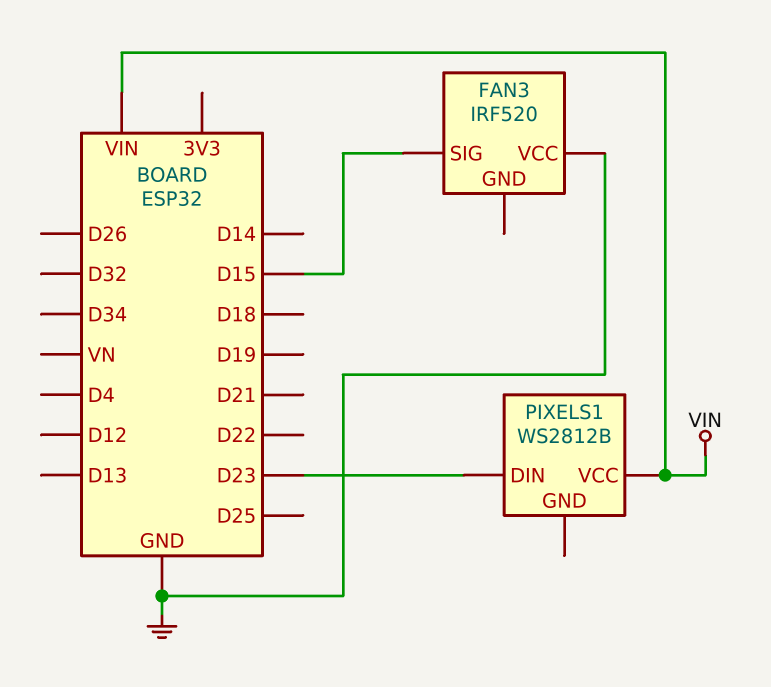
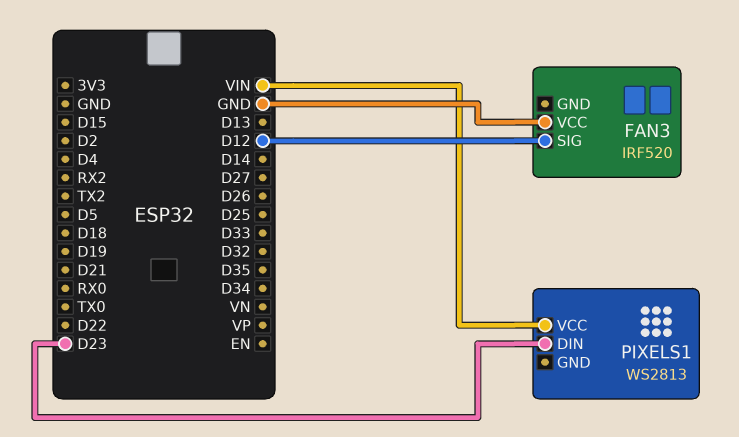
FAN3 pin SIG: D15 -> D12
PIXELS1: WS2812B -> WS2813

